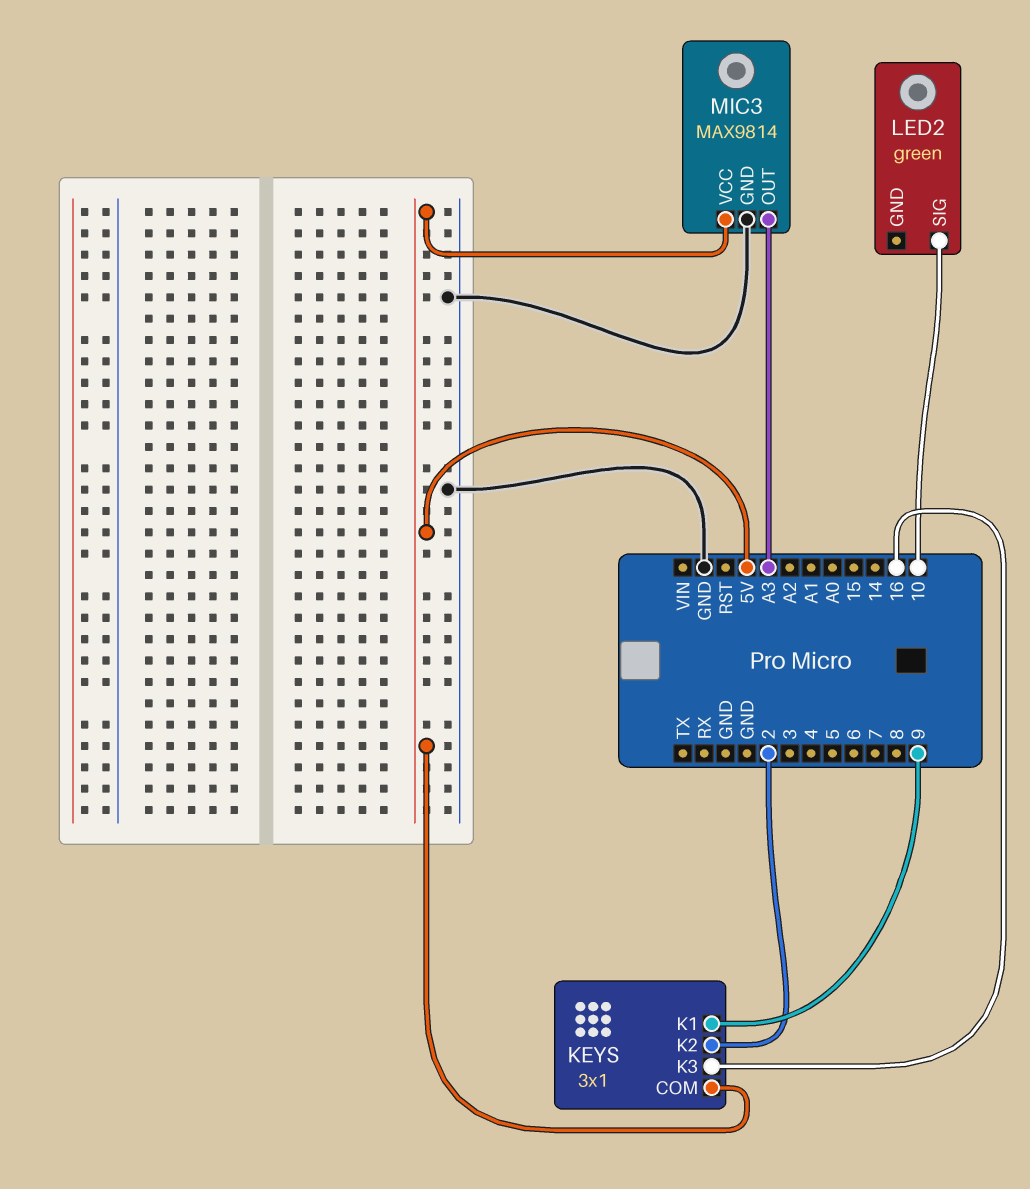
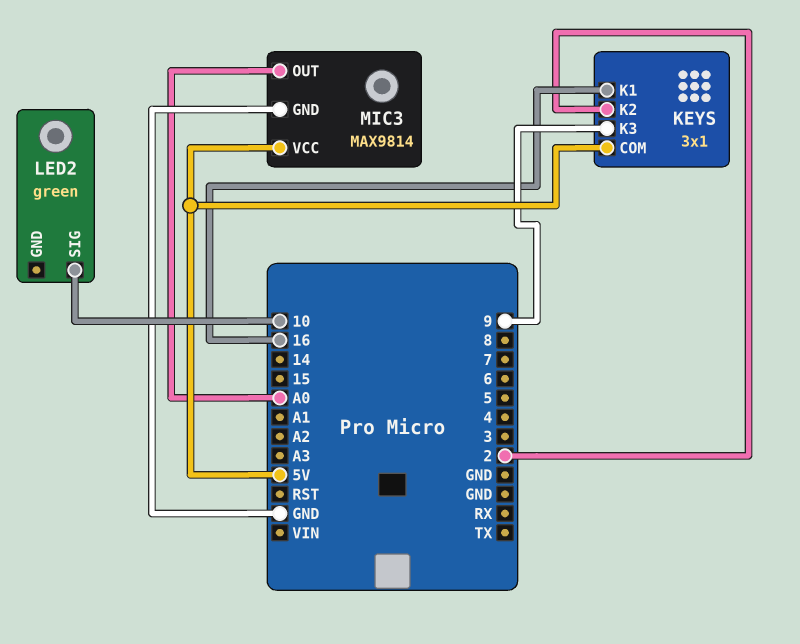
KEYS pin K1: 9 -> 16
KEYS pin K3: 16 -> 9
MIC3 pin OUT: A3 -> A0

